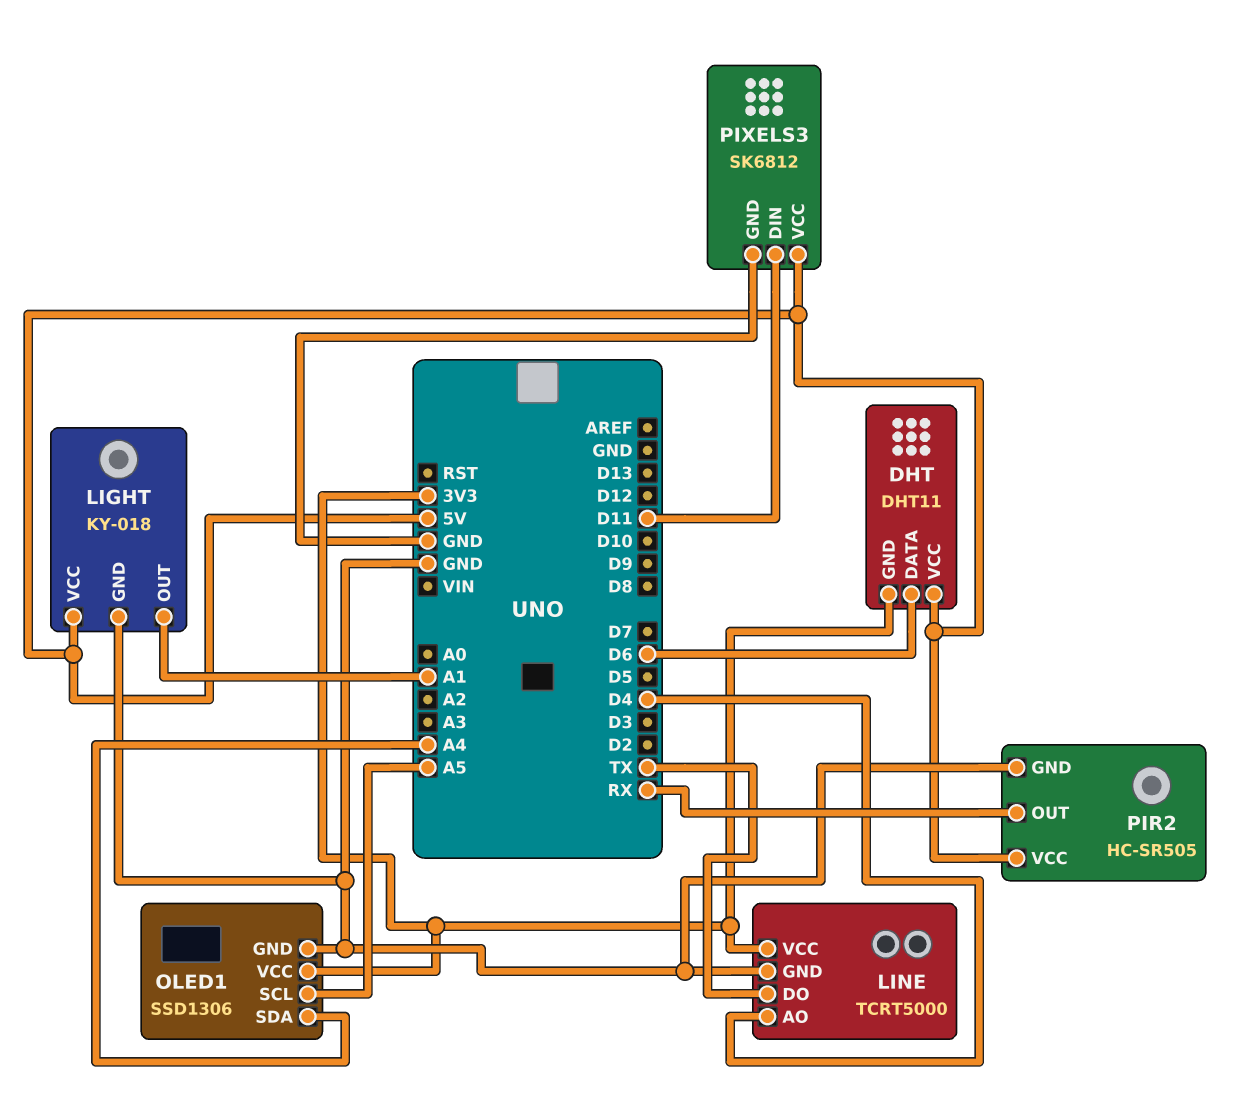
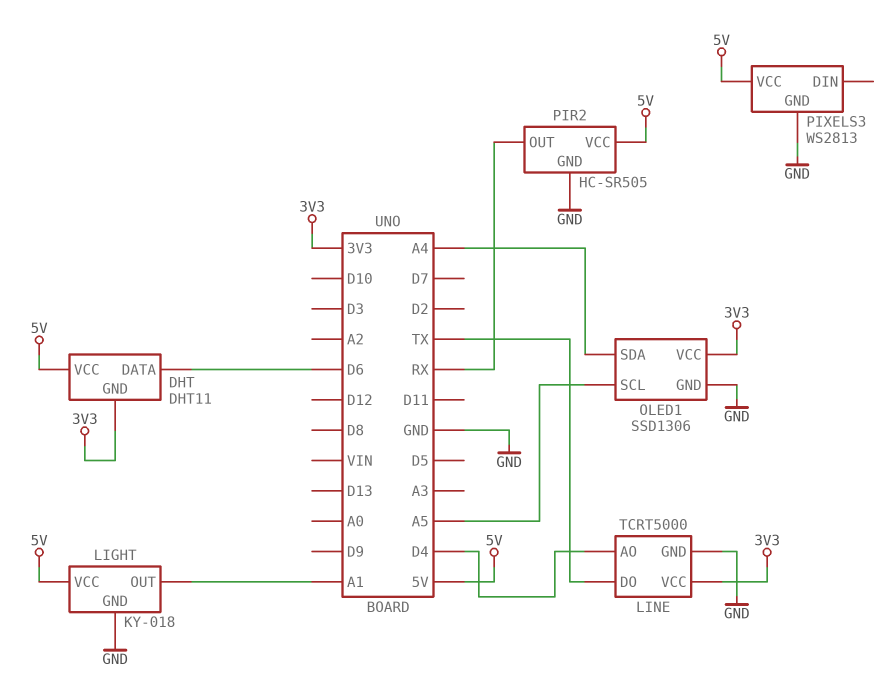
PIXELS3: SK6812 -> WS2813
PIXELS3 pin DIN: D11 -> none

